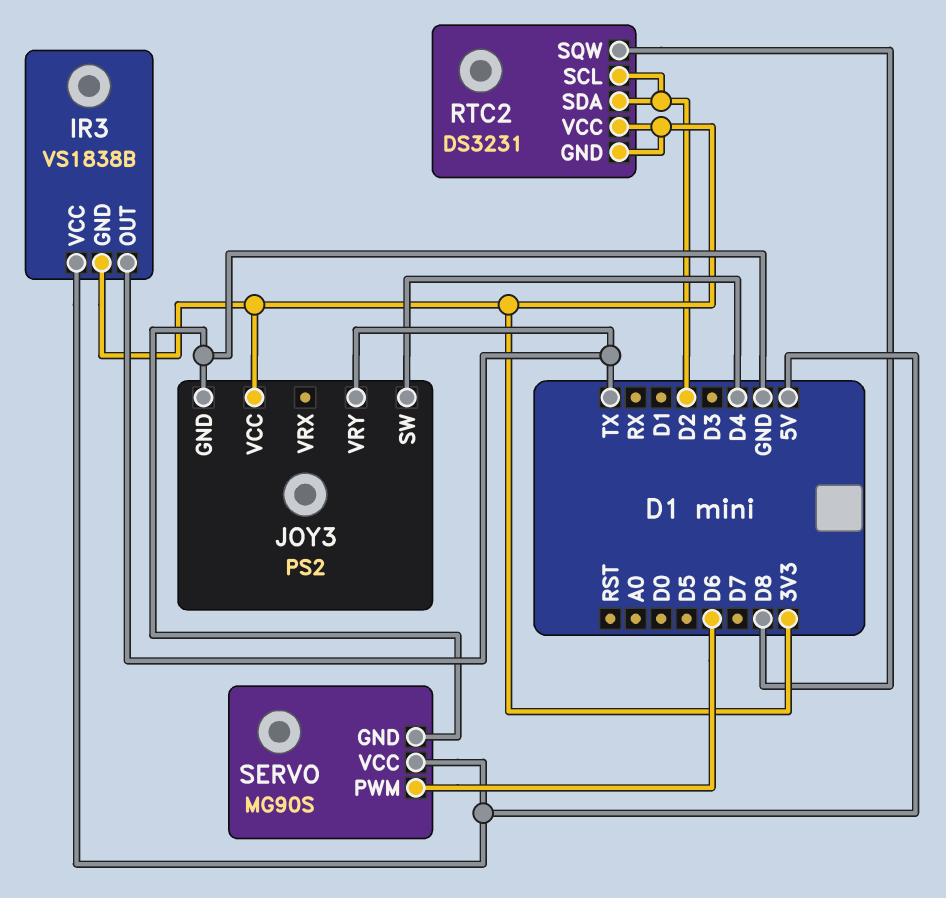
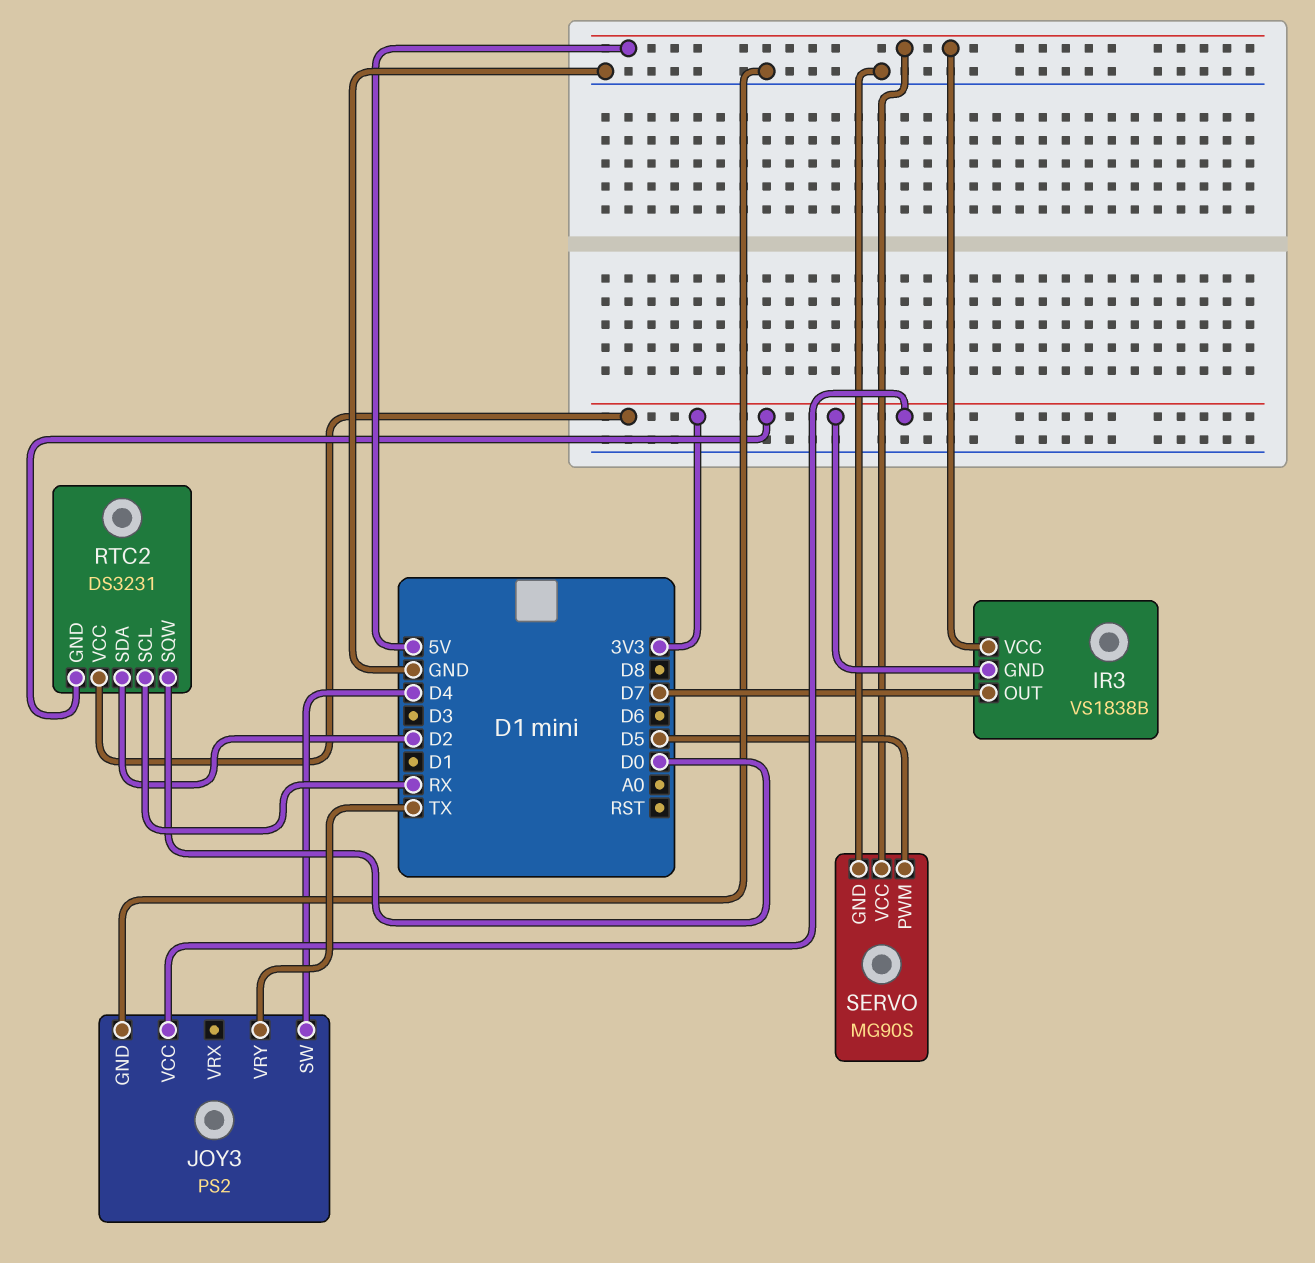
IR3 pin OUT: TX -> D7
RTC2 pin SCL: D2 -> RX
RTC2 pin SQW: D8 -> D0
SERVO pin PWM: D6 -> D5

